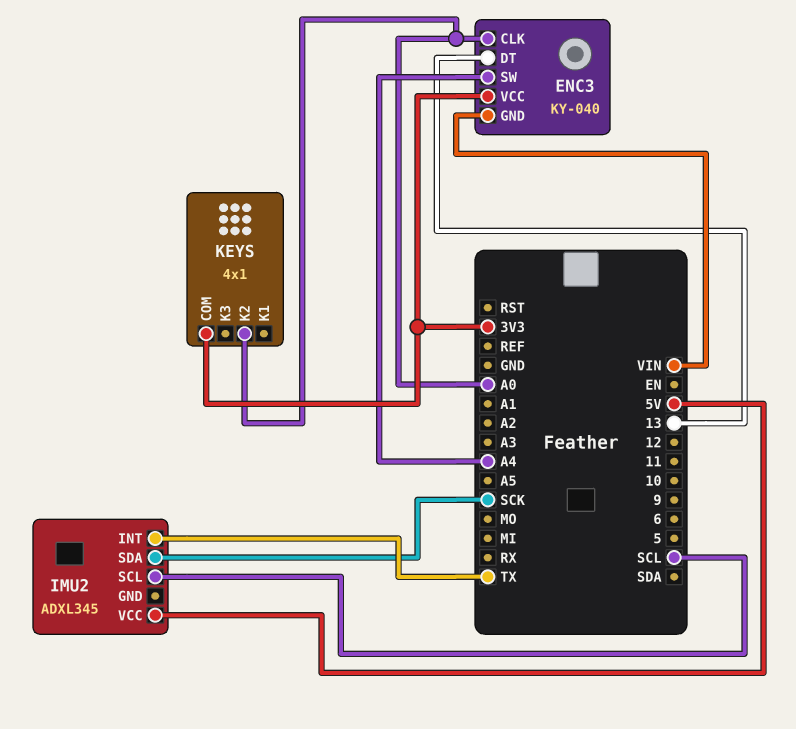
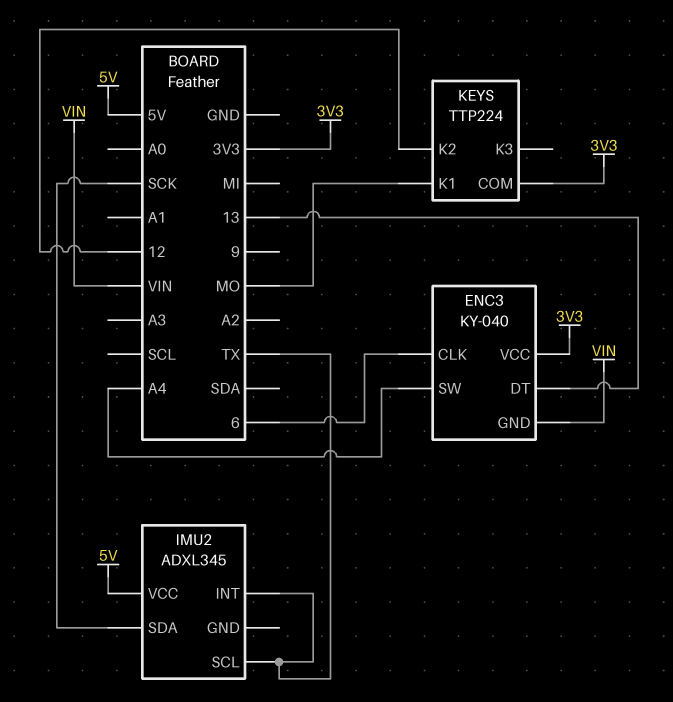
ENC3 pin CLK: A0 -> 6
IMU2 pin SCL: SCL -> TX
KEYS: 4x1 -> TTP224
KEYS pin K1: none -> MO
KEYS pin K2: A0 -> 12

